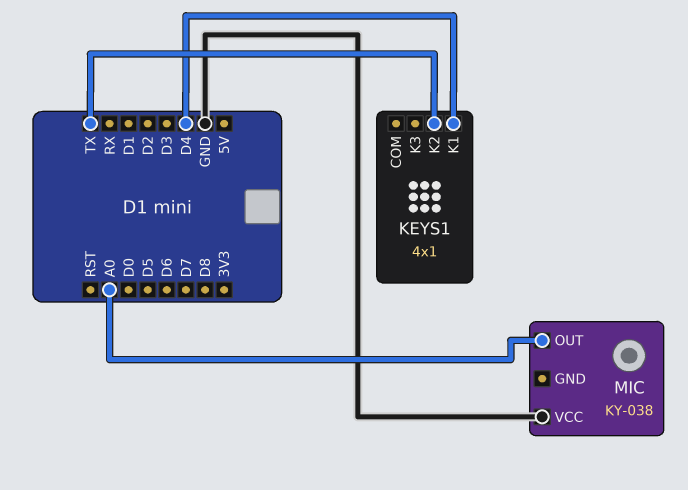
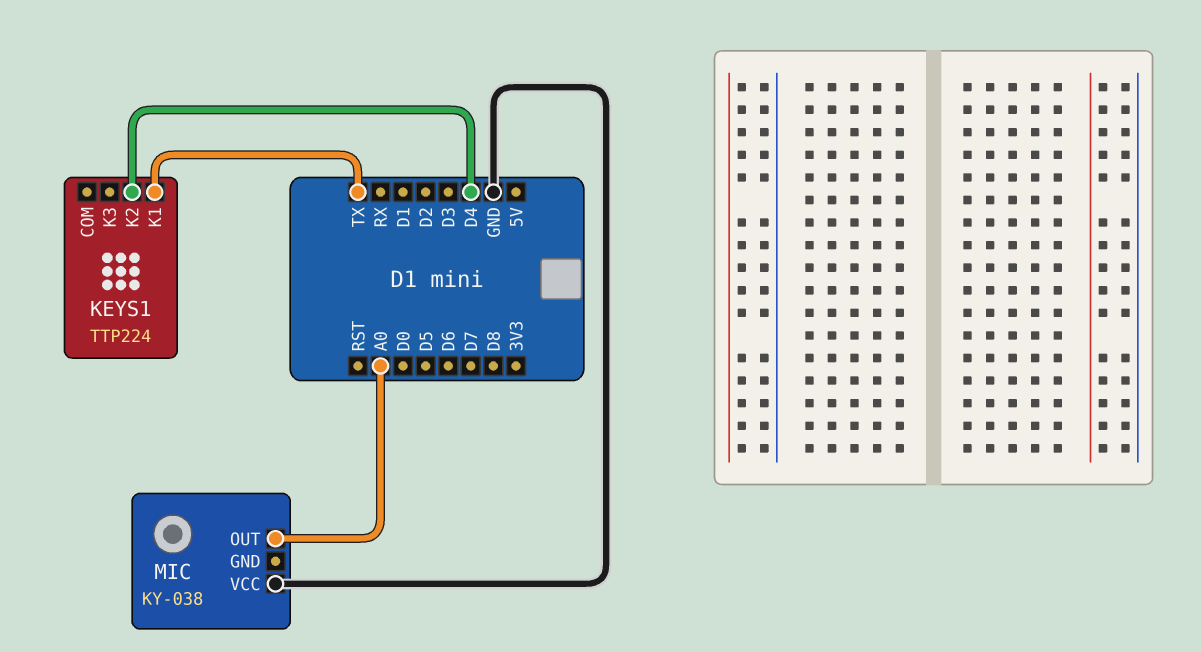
KEYS1: 4x1 -> TTP224
KEYS1 pin K1: D4 -> TX
KEYS1 pin K2: TX -> D4

